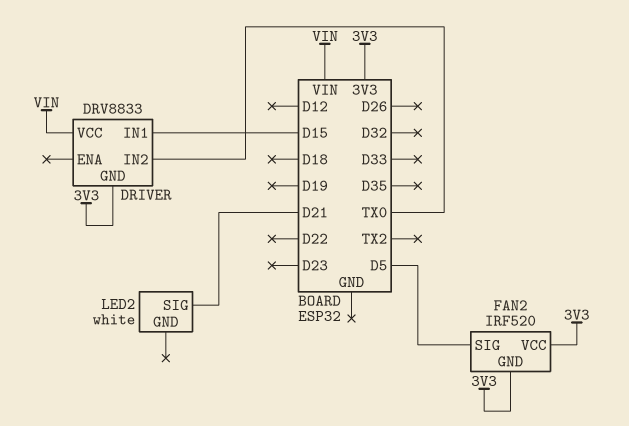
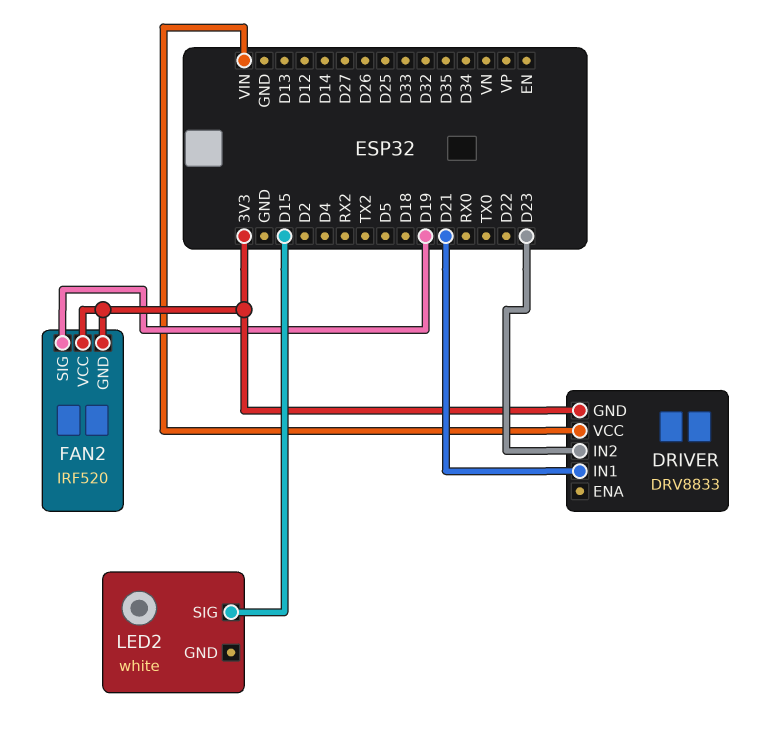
DRIVER pin IN1: D15 -> D21
DRIVER pin IN2: TX0 -> D23
FAN2 pin SIG: D5 -> D19
LED2 pin SIG: D21 -> D15

